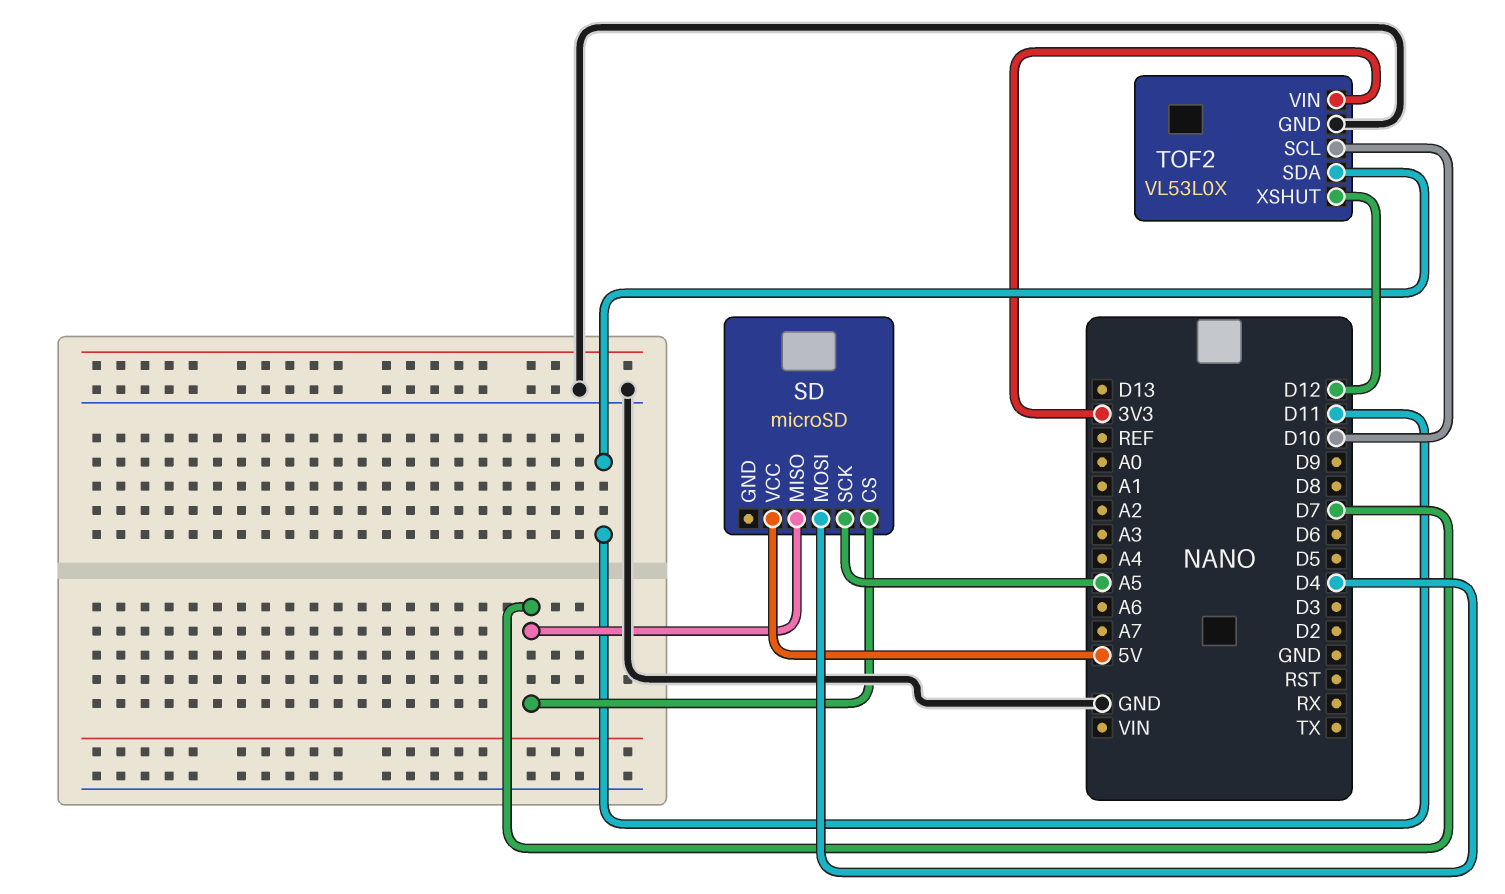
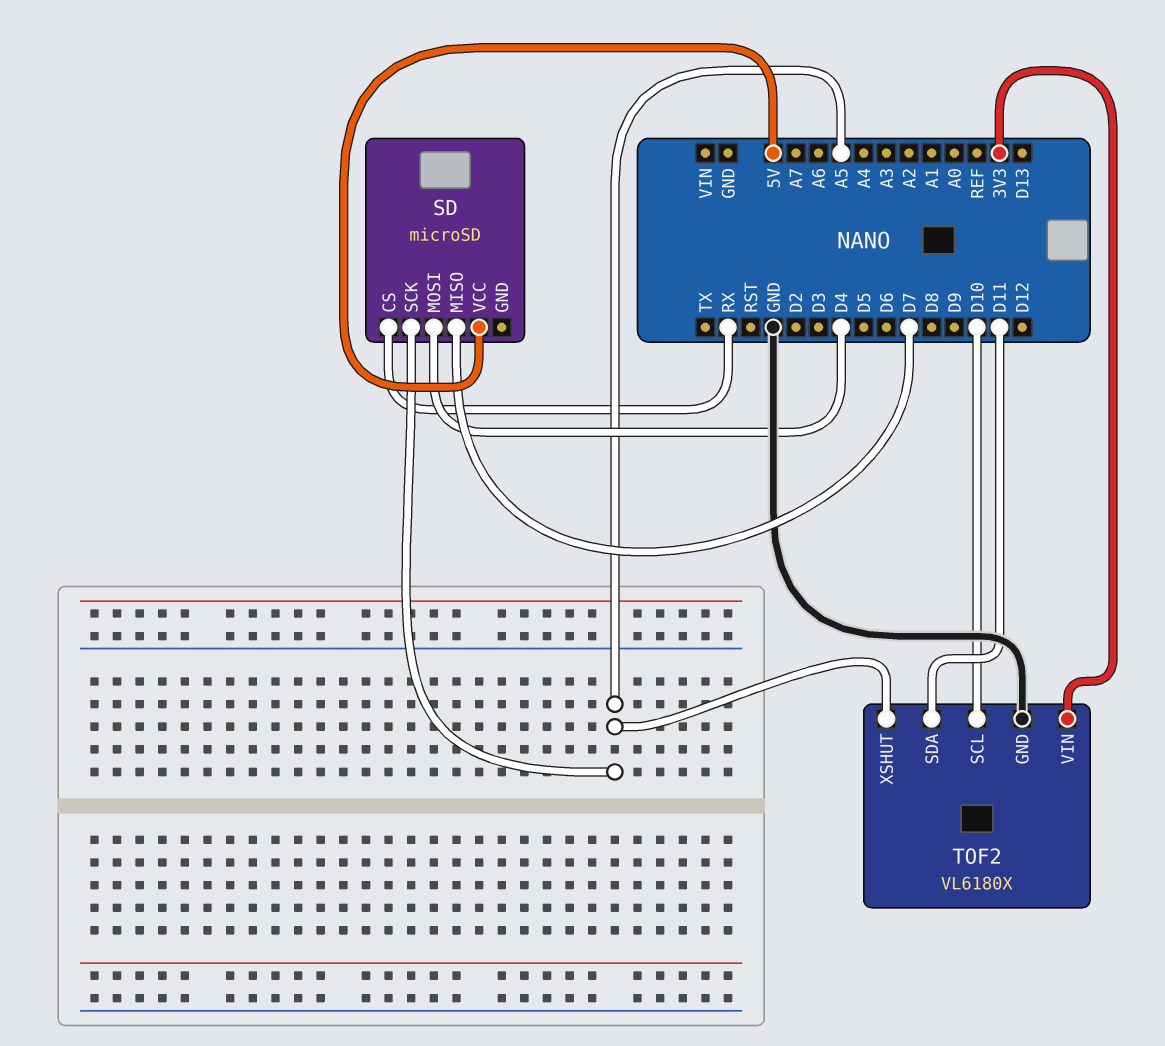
SD pin CS: D7 -> RX
TOF2: VL53L0X -> VL6180X
TOF2 pin XSHUT: D12 -> A5

